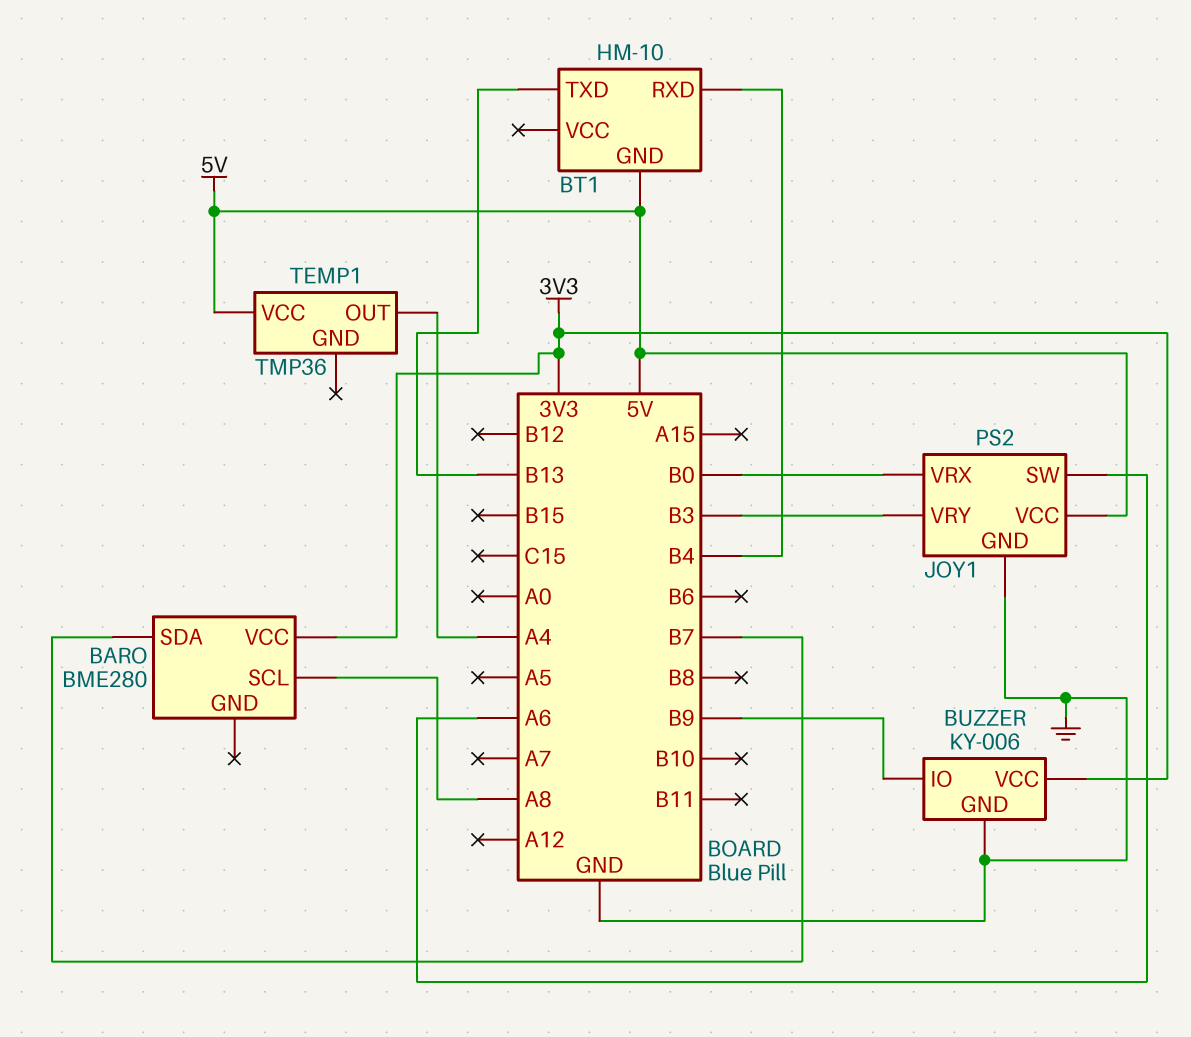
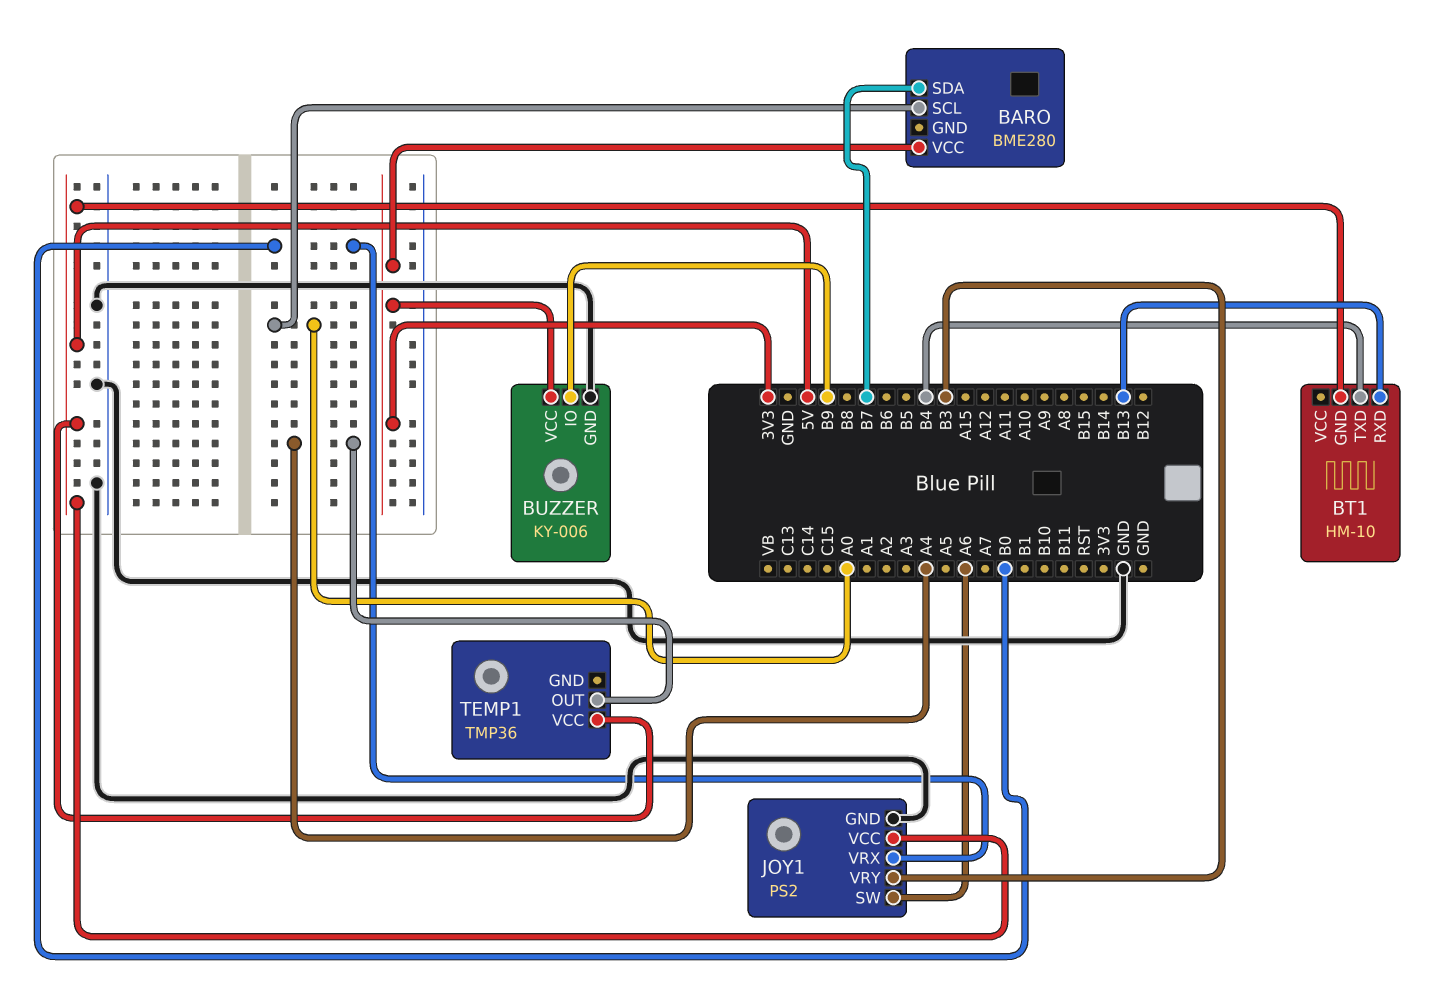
BARO pin SCL: A8 -> A0
BT1 pin RXD: B4 -> B13
BT1 pin TXD: B13 -> B4

